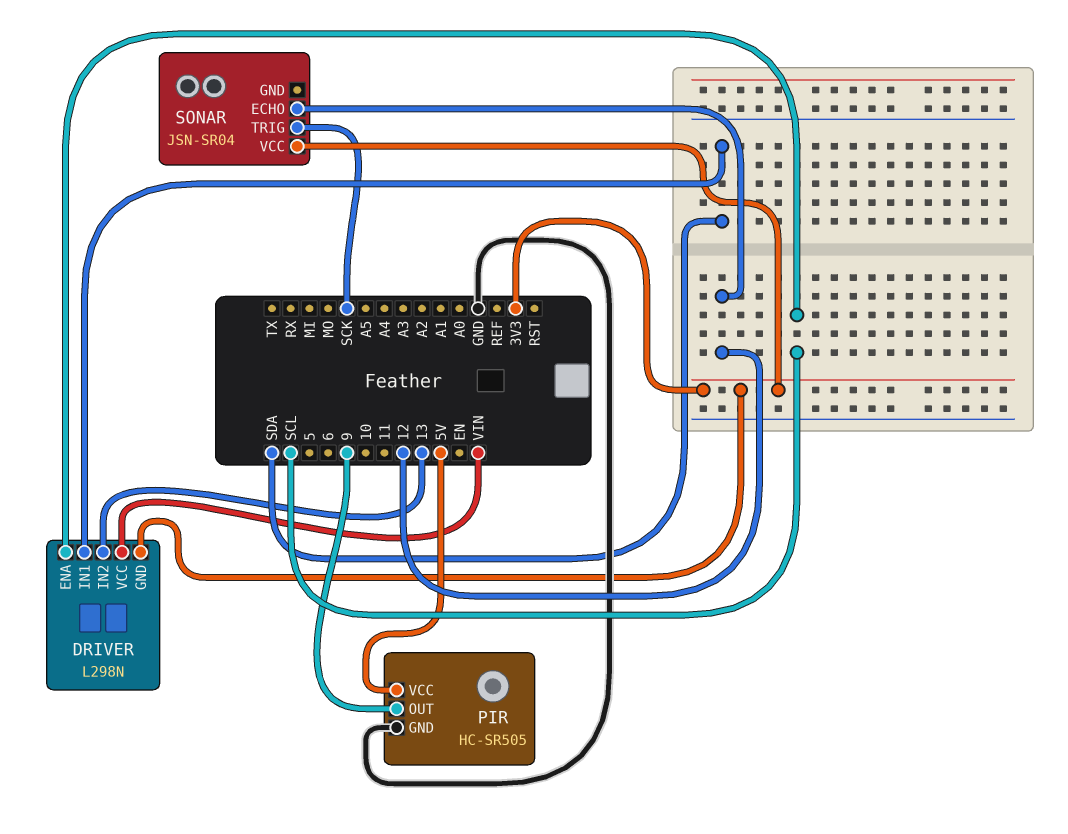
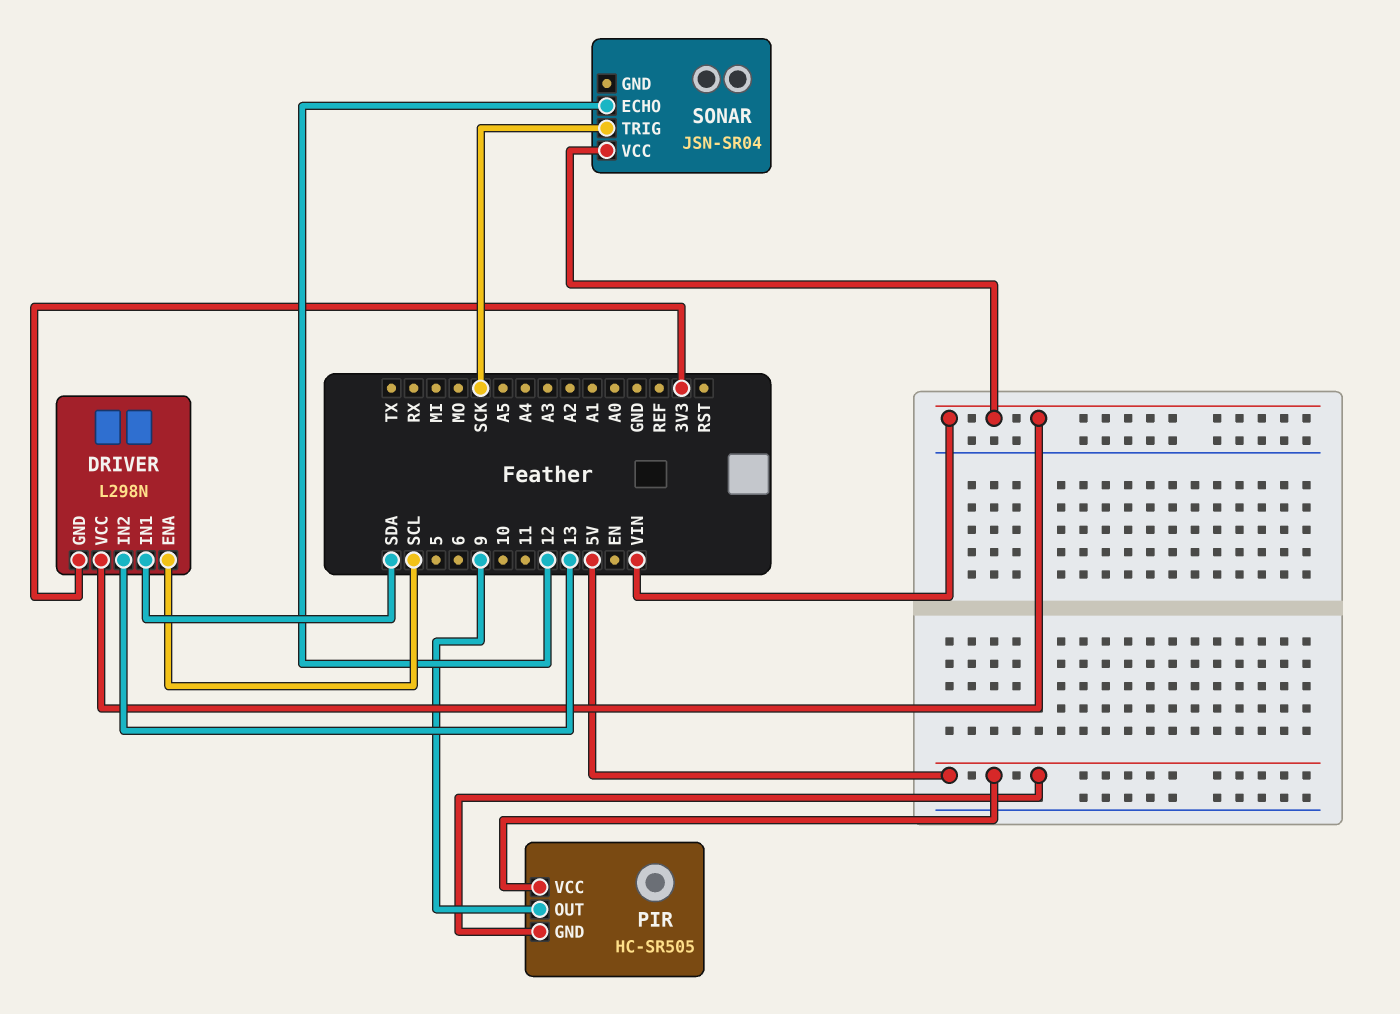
PIR pin GND: GND -> 5V
SONAR pin VCC: 3V3 -> VIN

